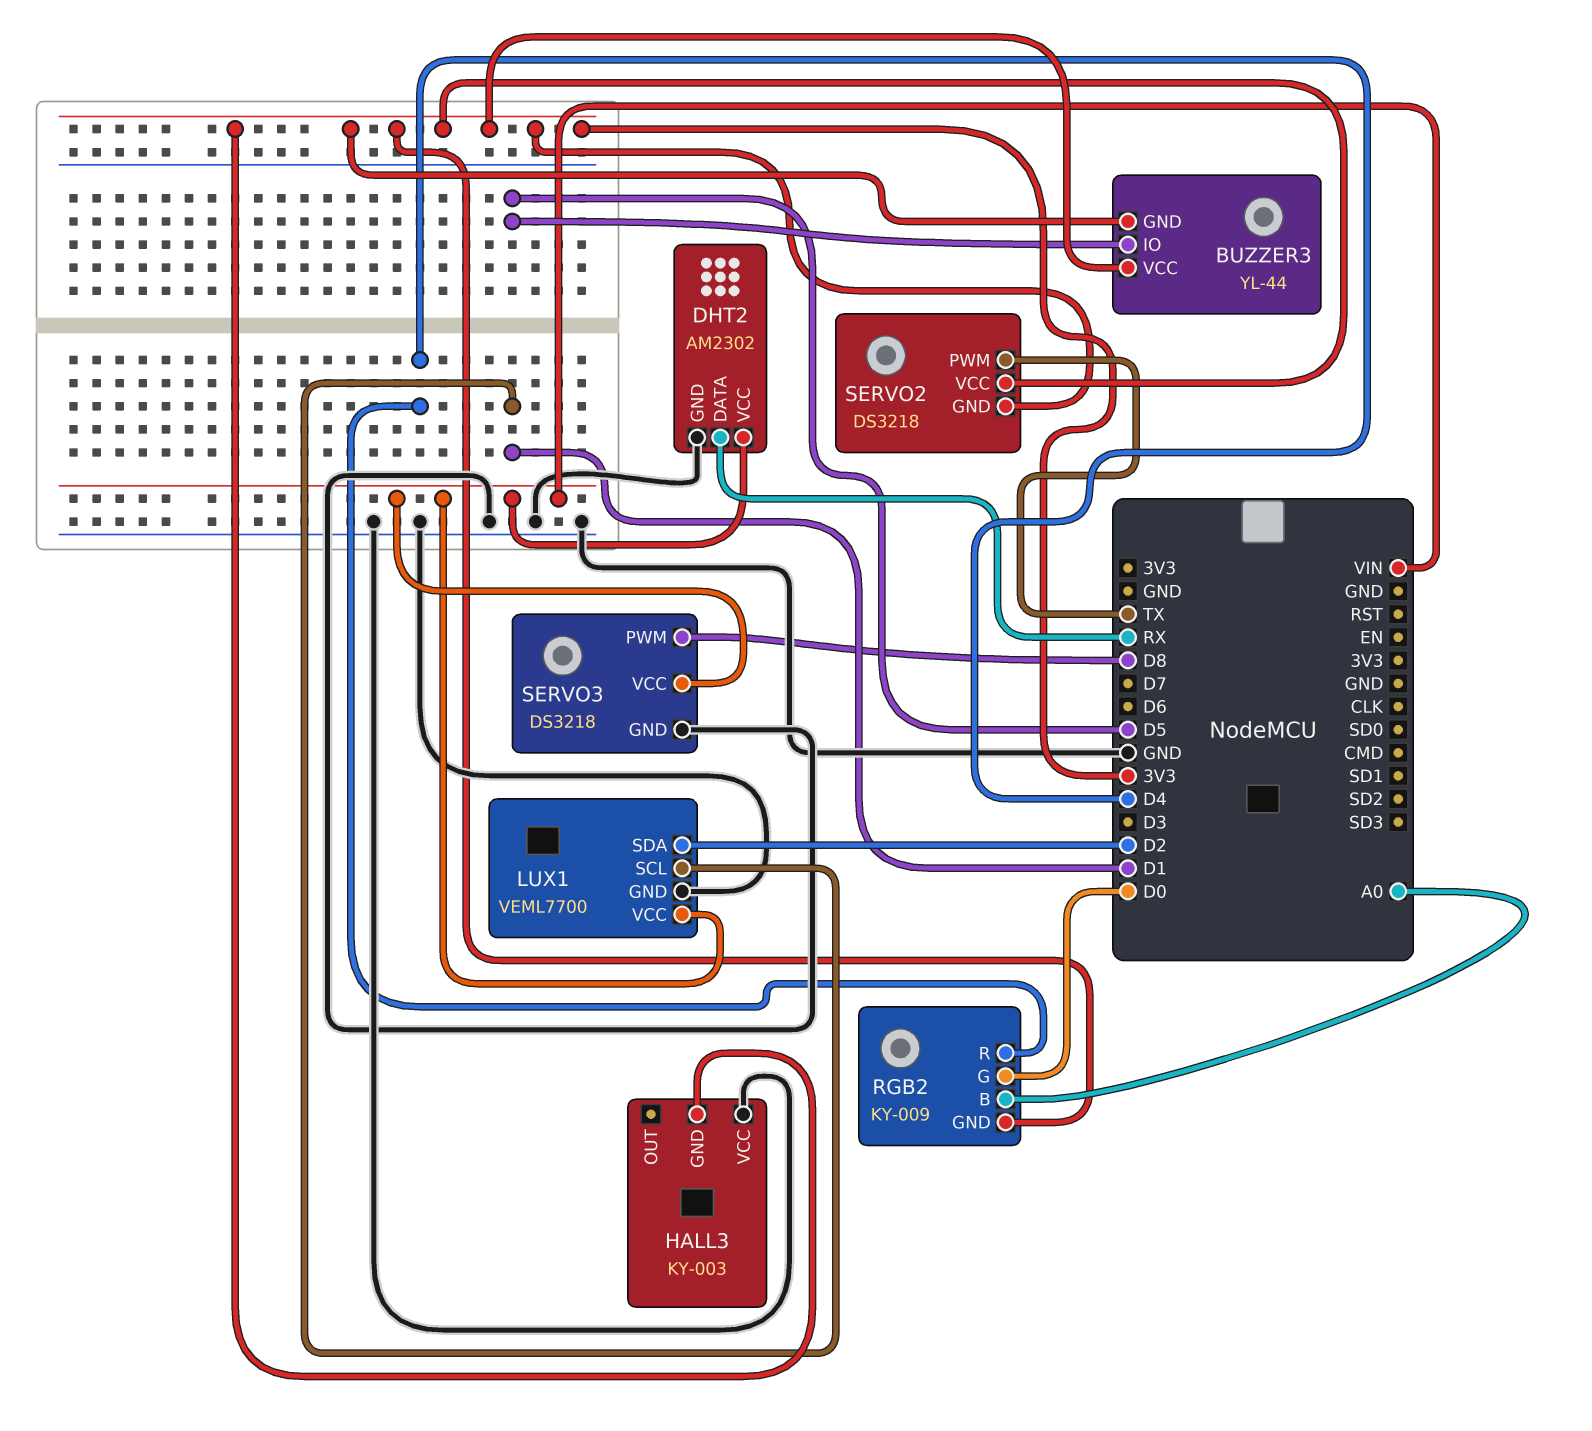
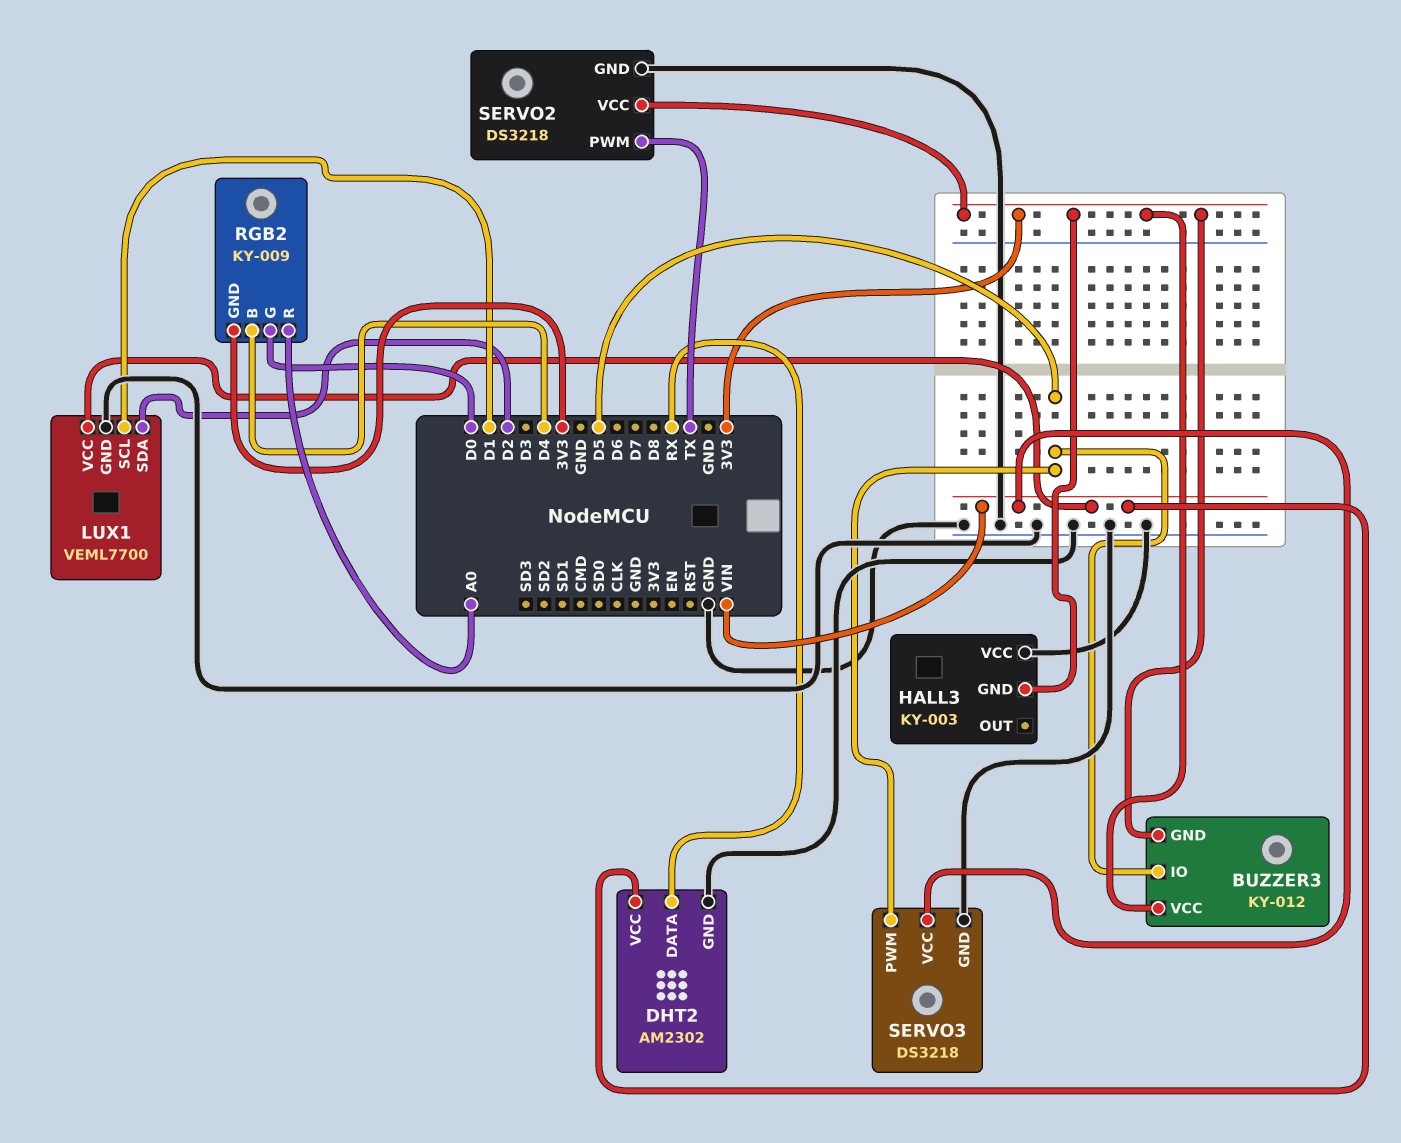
BUZZER3: YL-44 -> KY-012
RGB2 pin B: A0 -> D4
RGB2 pin R: D4 -> A0
SERVO2 pin GND: 3V3 -> GND
SERVO3 pin PWM: D8 -> D5

